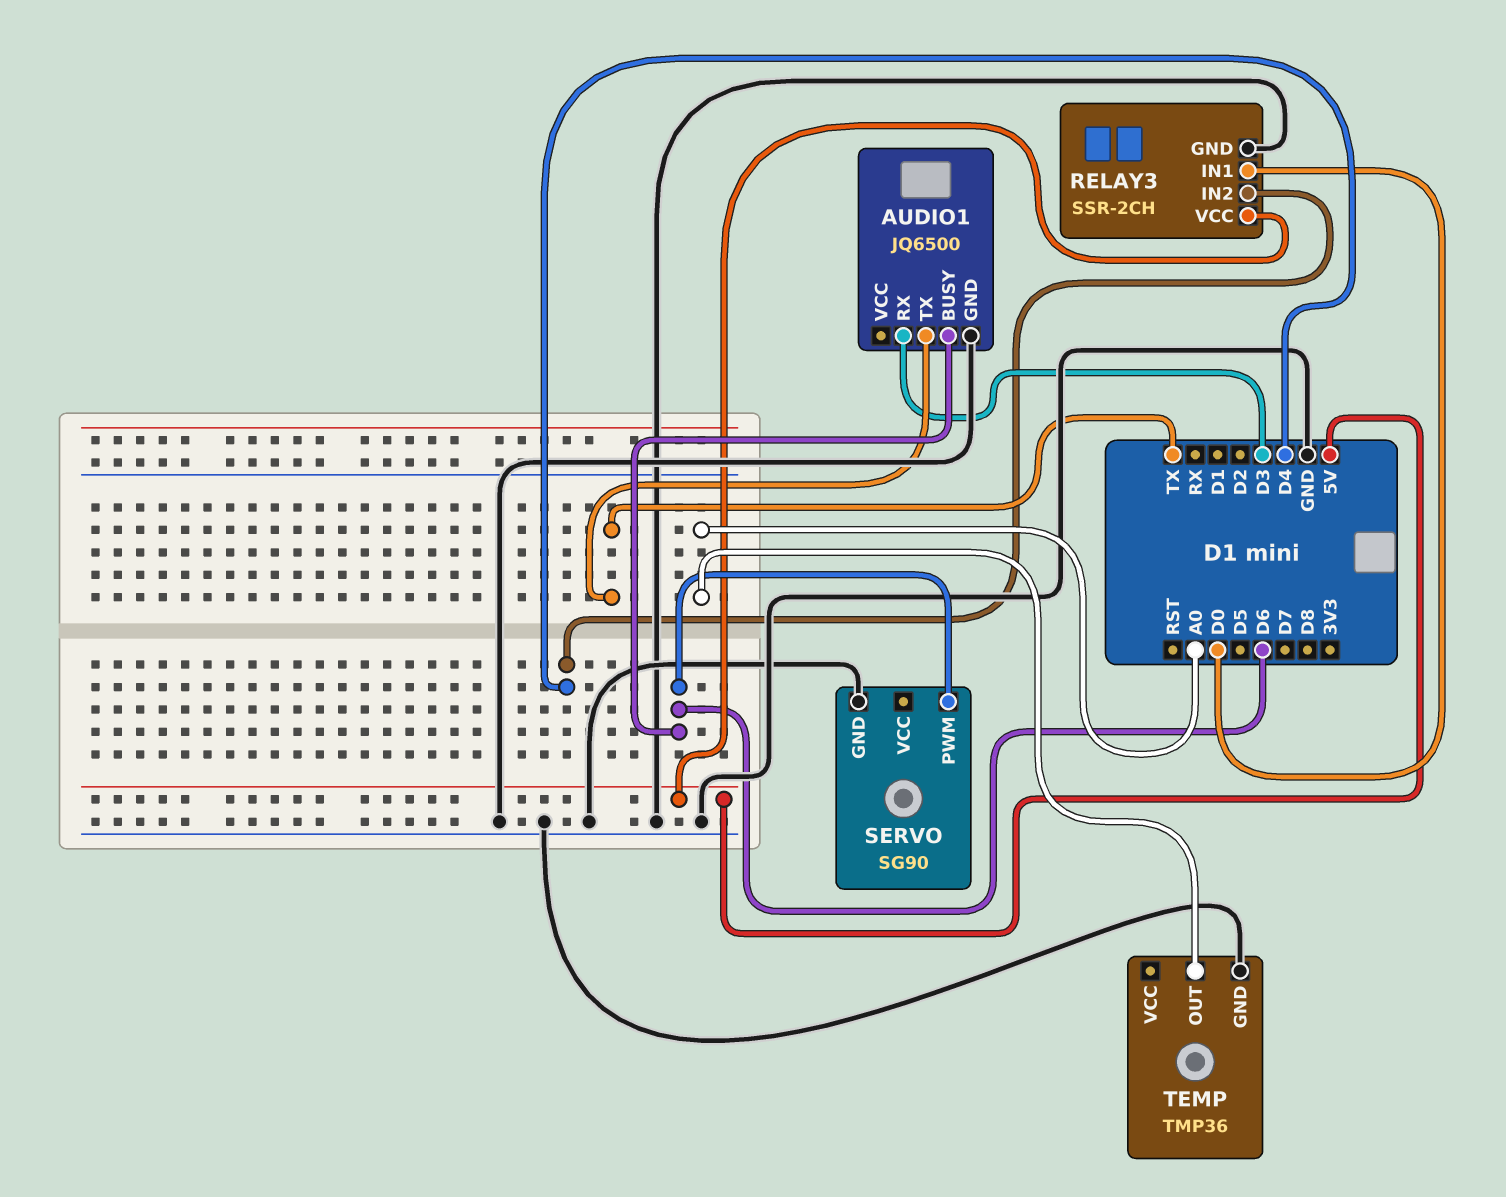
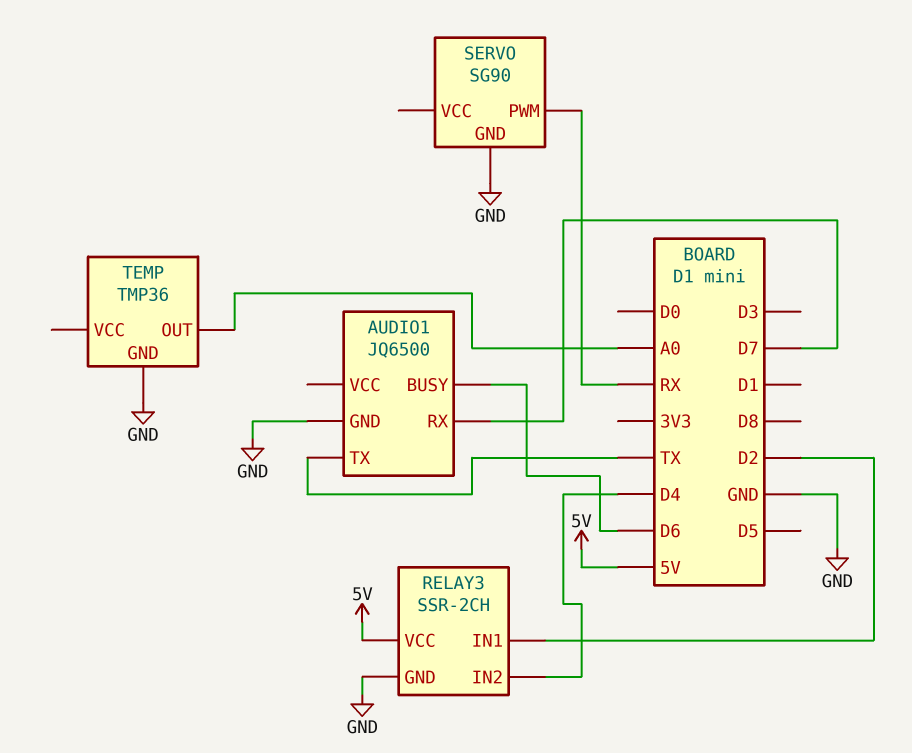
AUDIO1 pin RX: D3 -> D7
RELAY3 pin IN1: D0 -> D2
SERVO pin PWM: D6 -> RX

